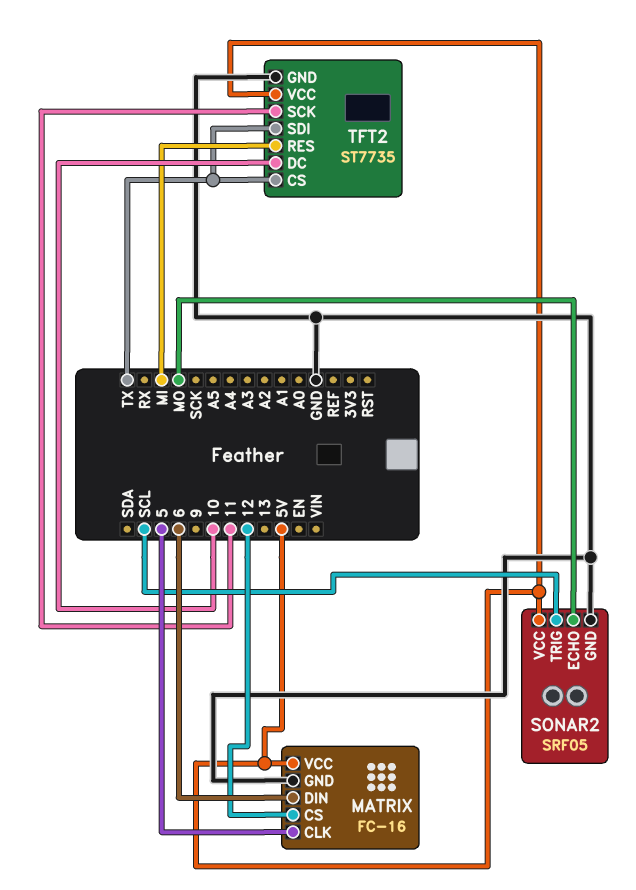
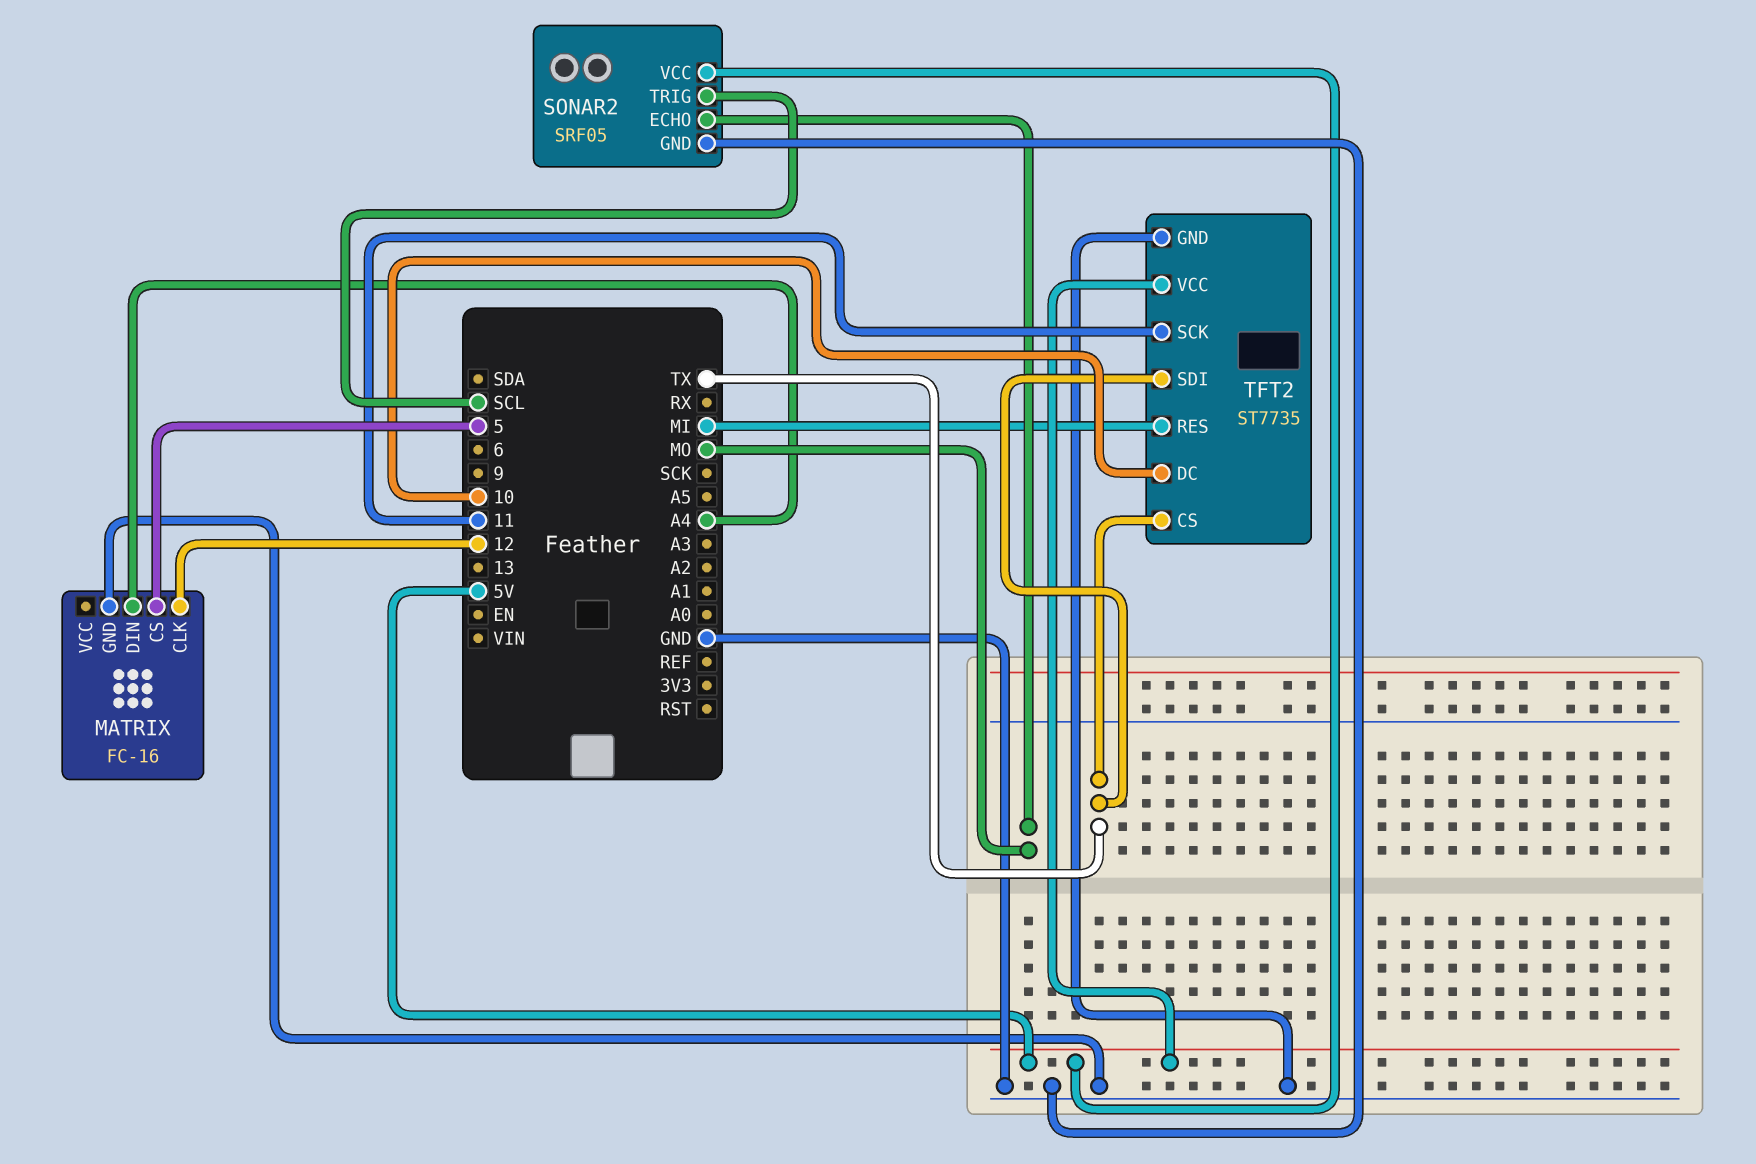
MATRIX pin CLK: 5 -> 12
MATRIX pin CS: 12 -> 5
MATRIX pin DIN: 6 -> A4
MATRIX pin VCC: 5V -> none

